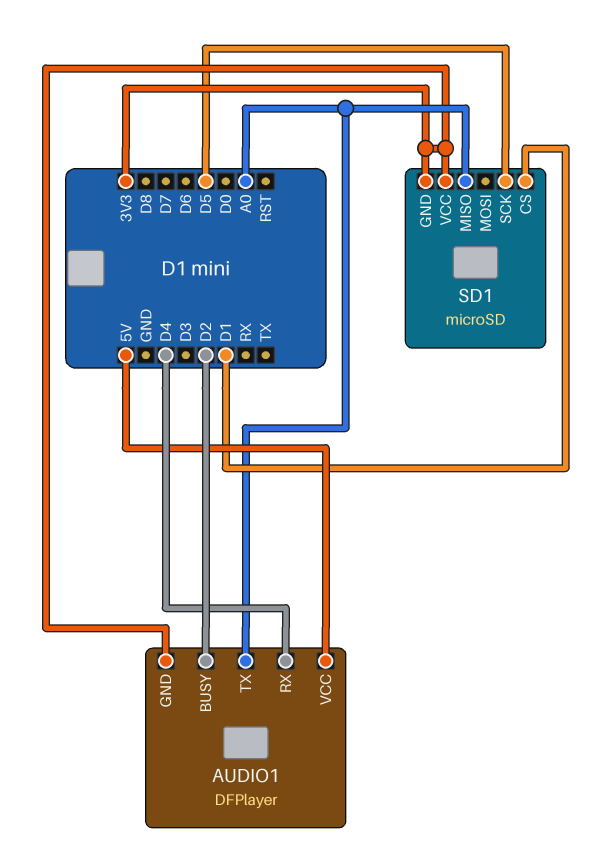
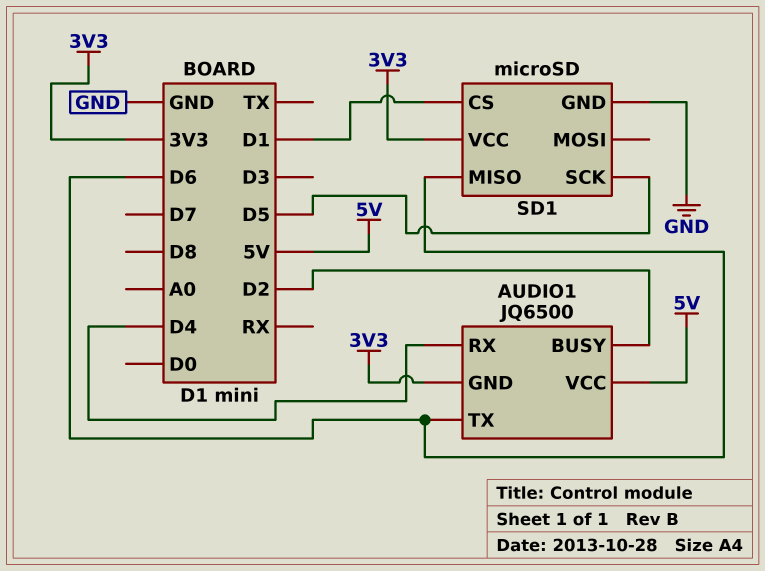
AUDIO1: DFPlayer -> JQ6500
AUDIO1 pin TX: A0 -> D6
SD1 pin GND: 3V3 -> GND
SD1 pin MISO: A0 -> D6

